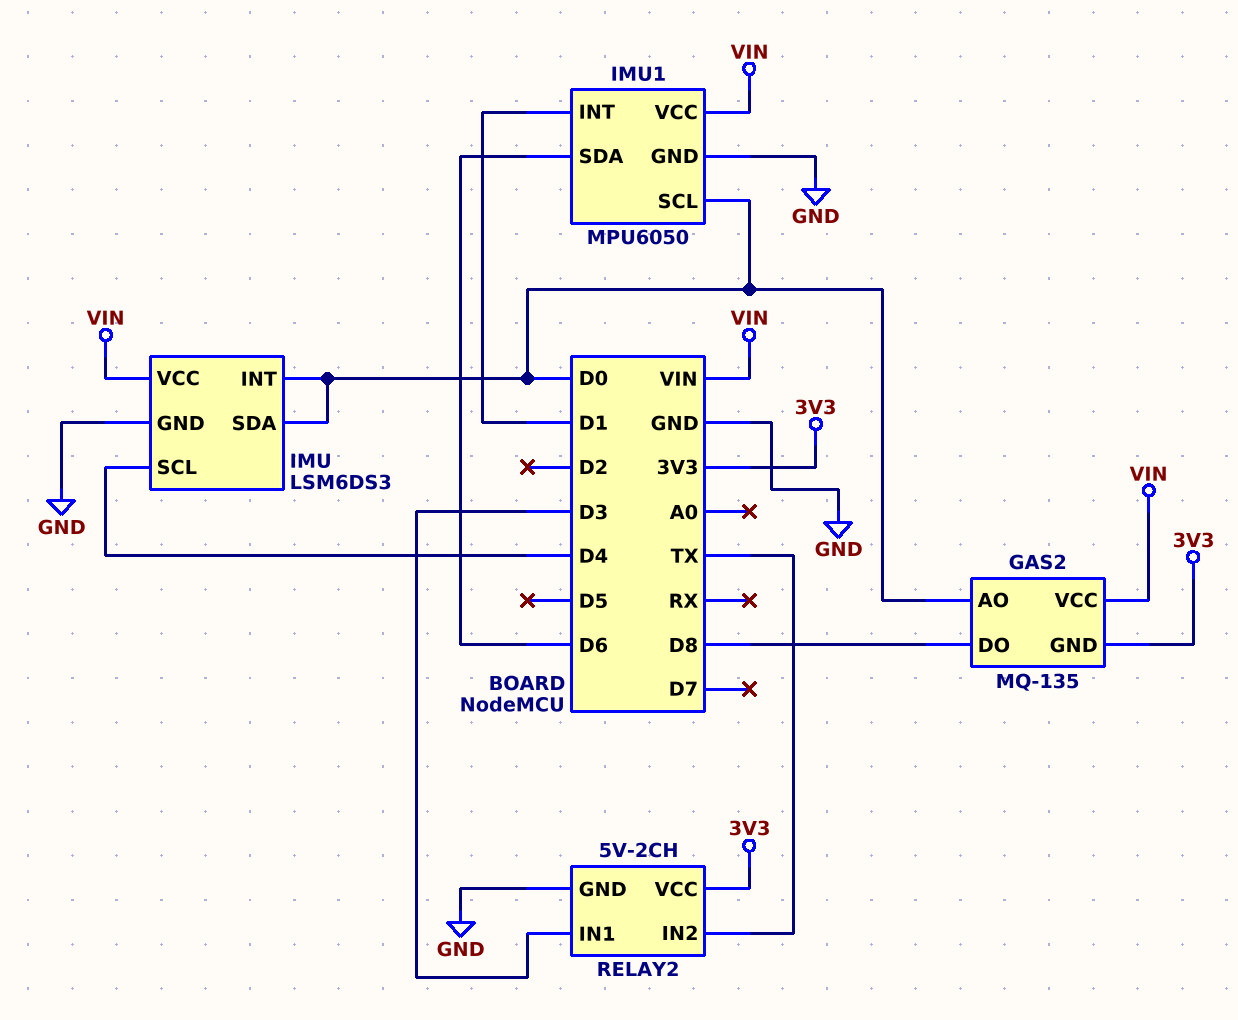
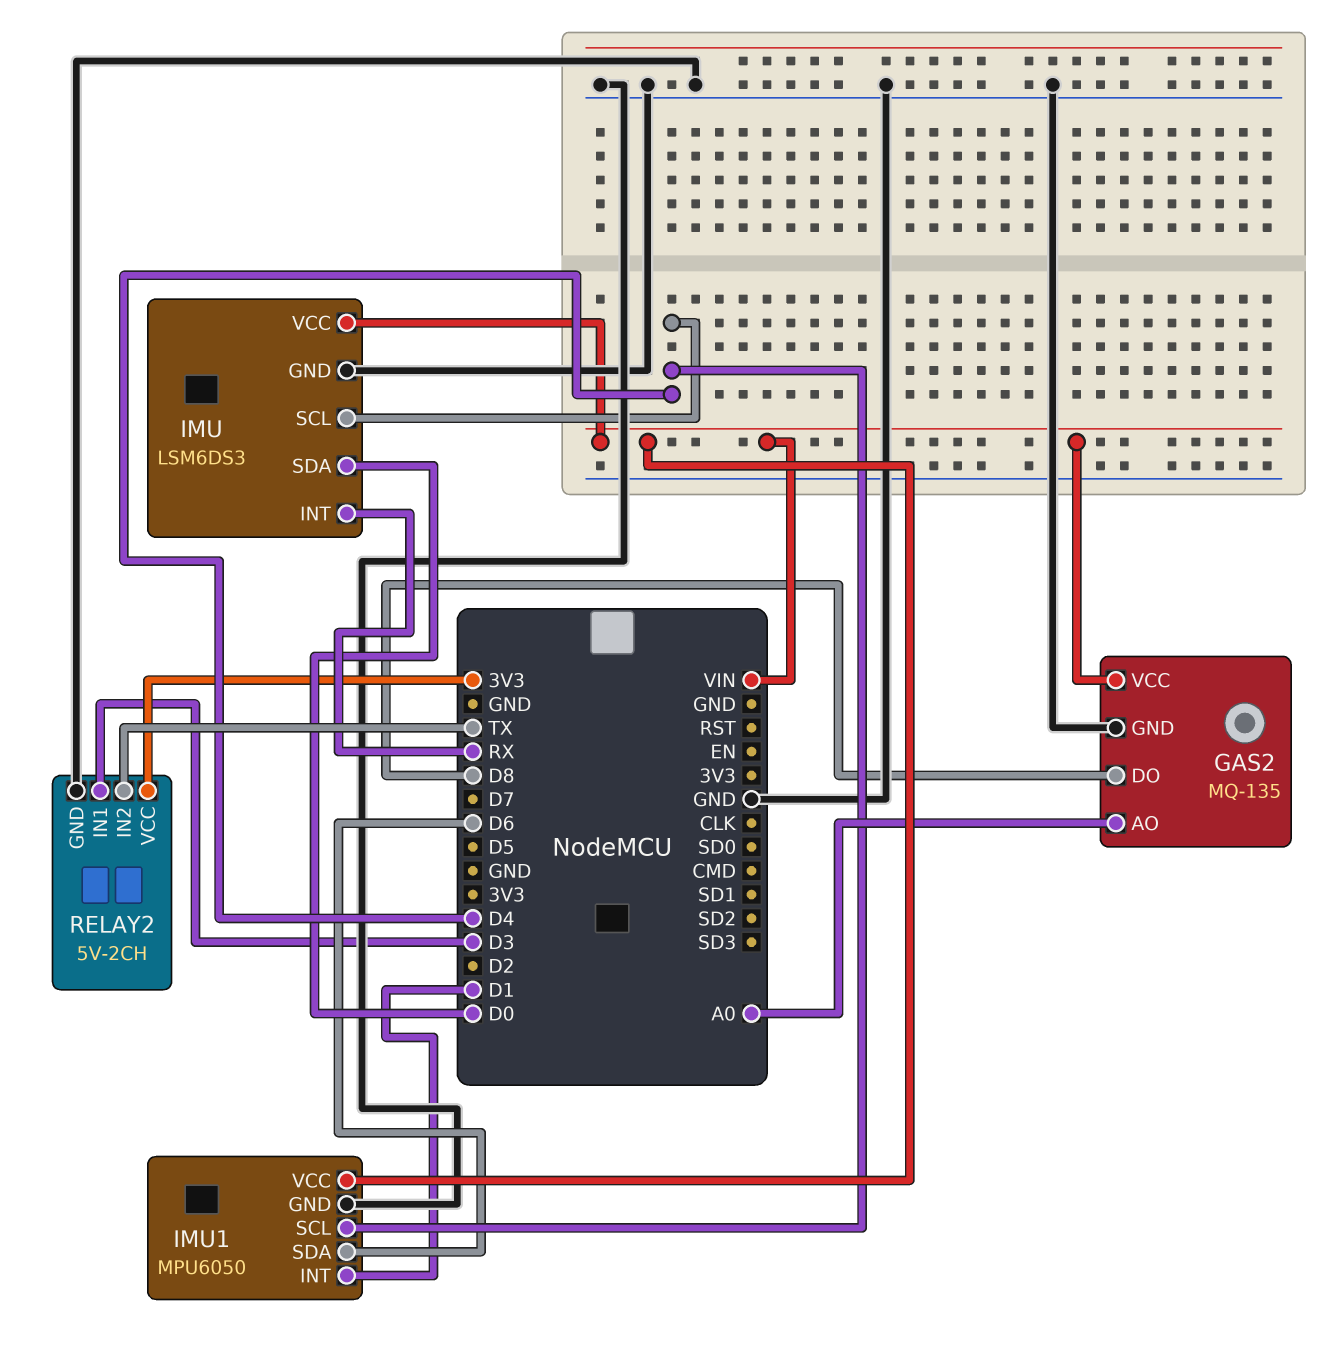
GAS2 pin AO: D0 -> A0
GAS2 pin GND: 3V3 -> GND
IMU pin INT: D0 -> RX
IMU1 pin SCL: D0 -> D4

